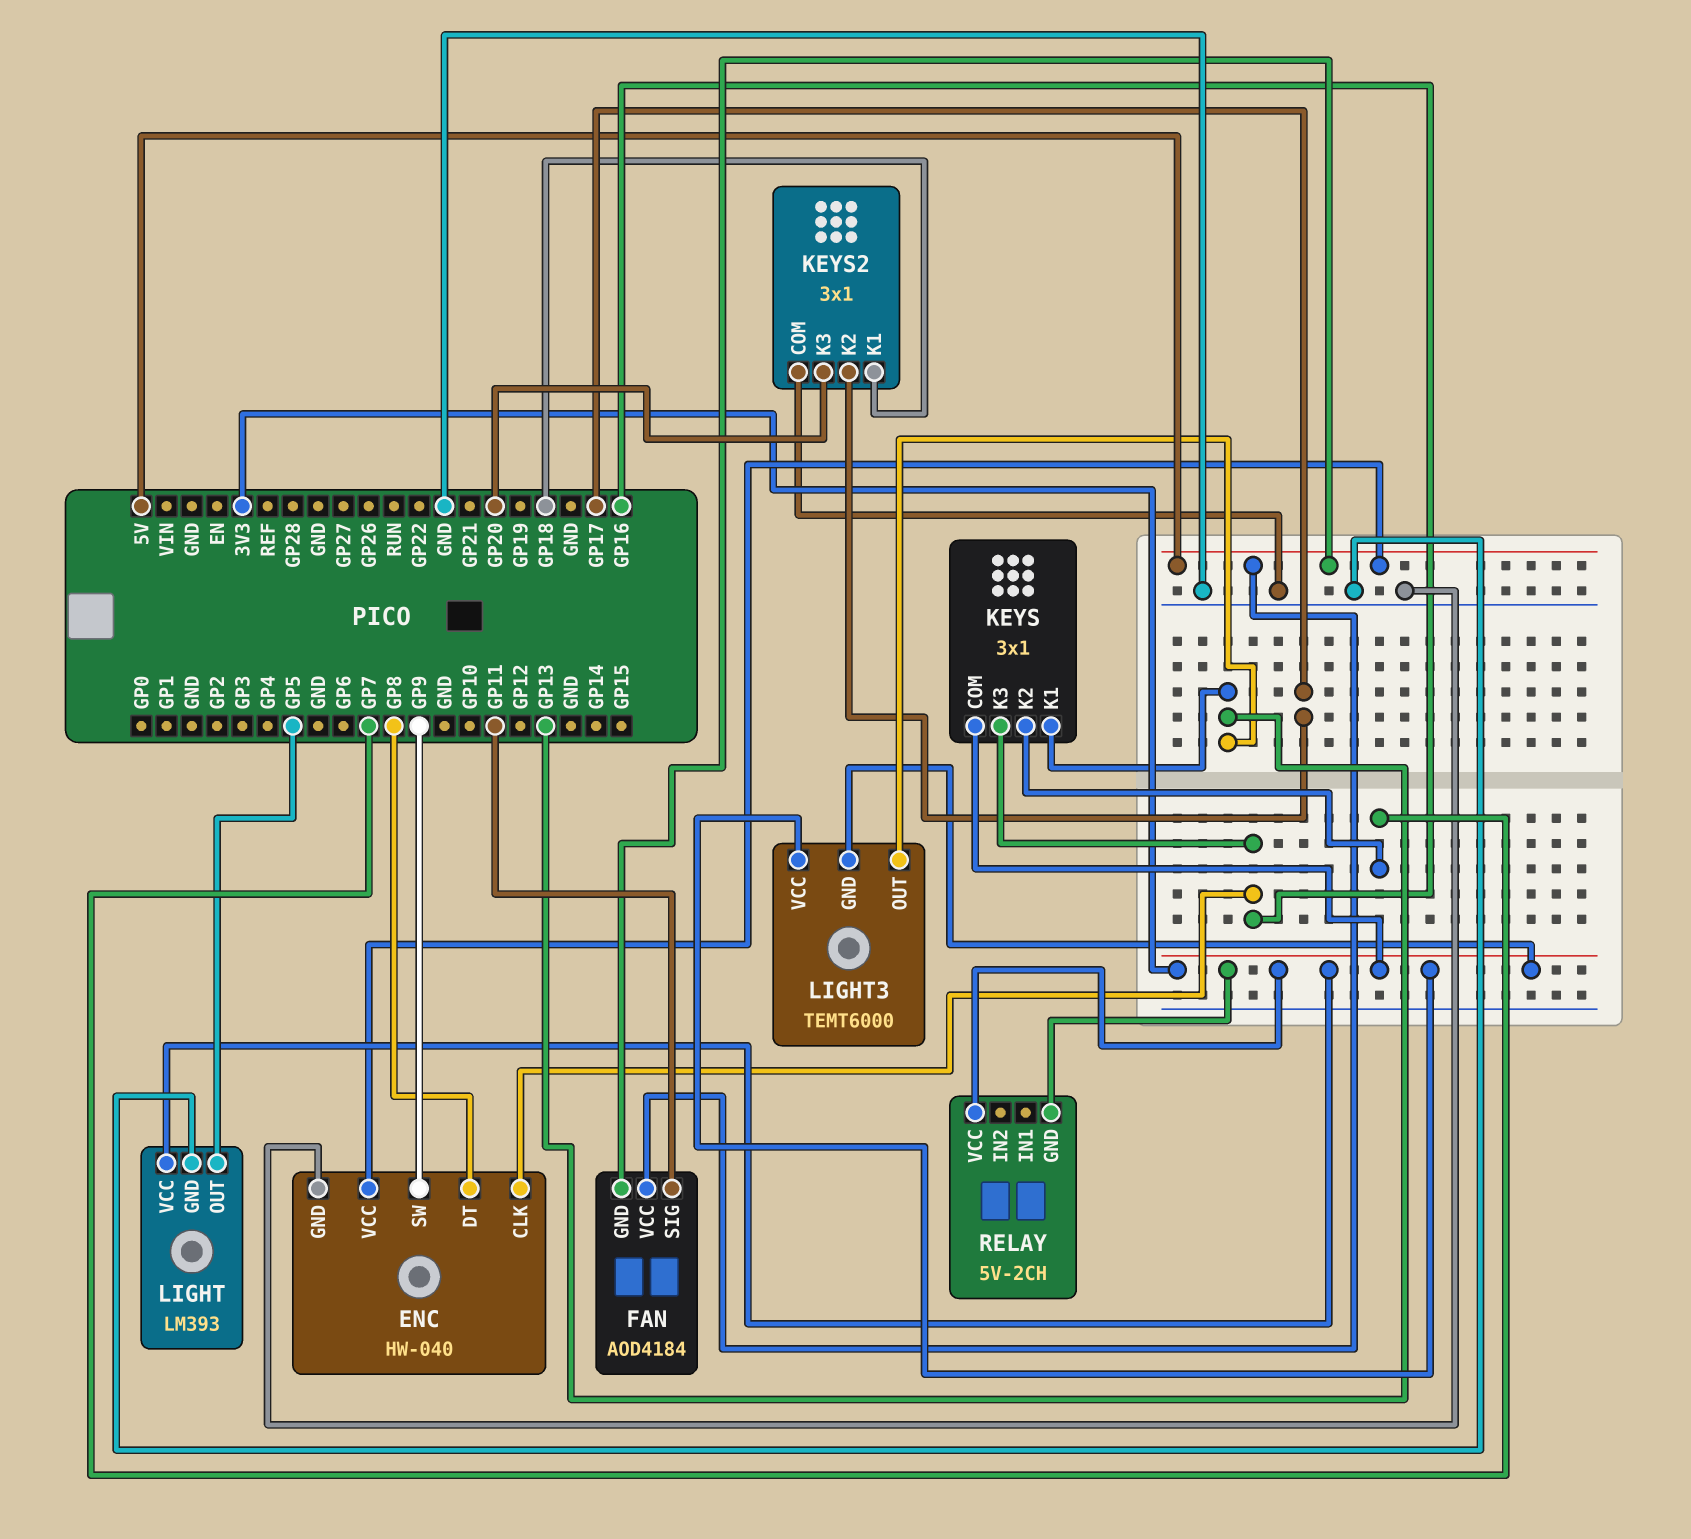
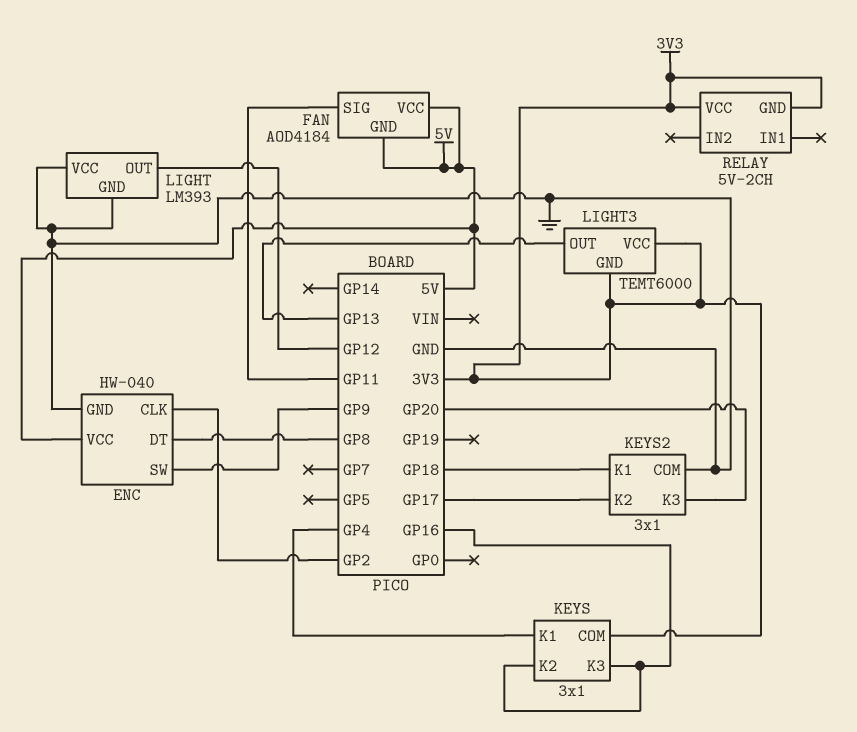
ENC pin CLK: GP16 -> GP2
KEYS pin K1: GP13 -> GP4
KEYS pin K2: GP7 -> GP16
LIGHT pin OUT: GP5 -> GP12
LIGHT pin VCC: 3V3 -> GND

